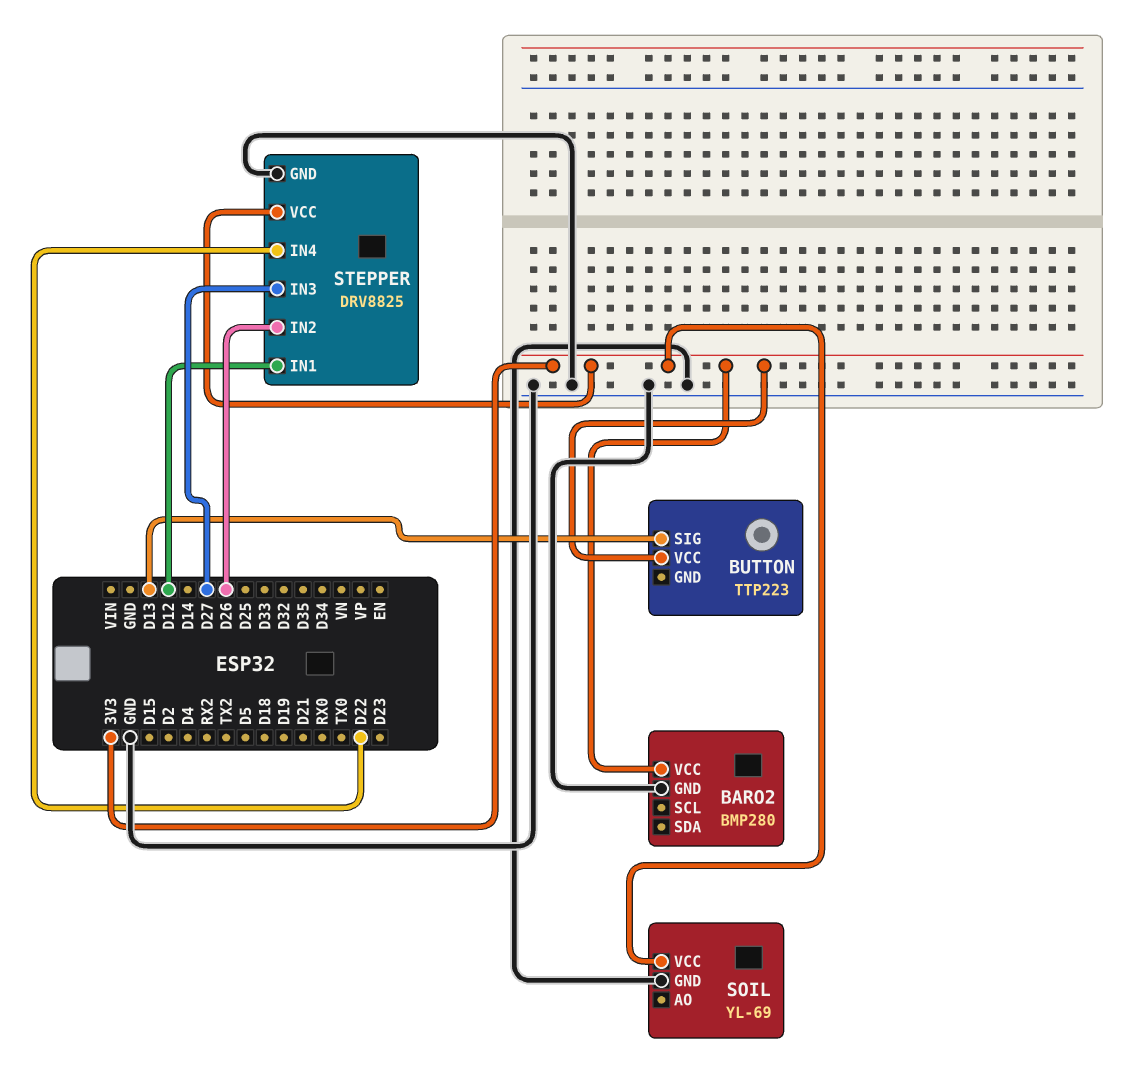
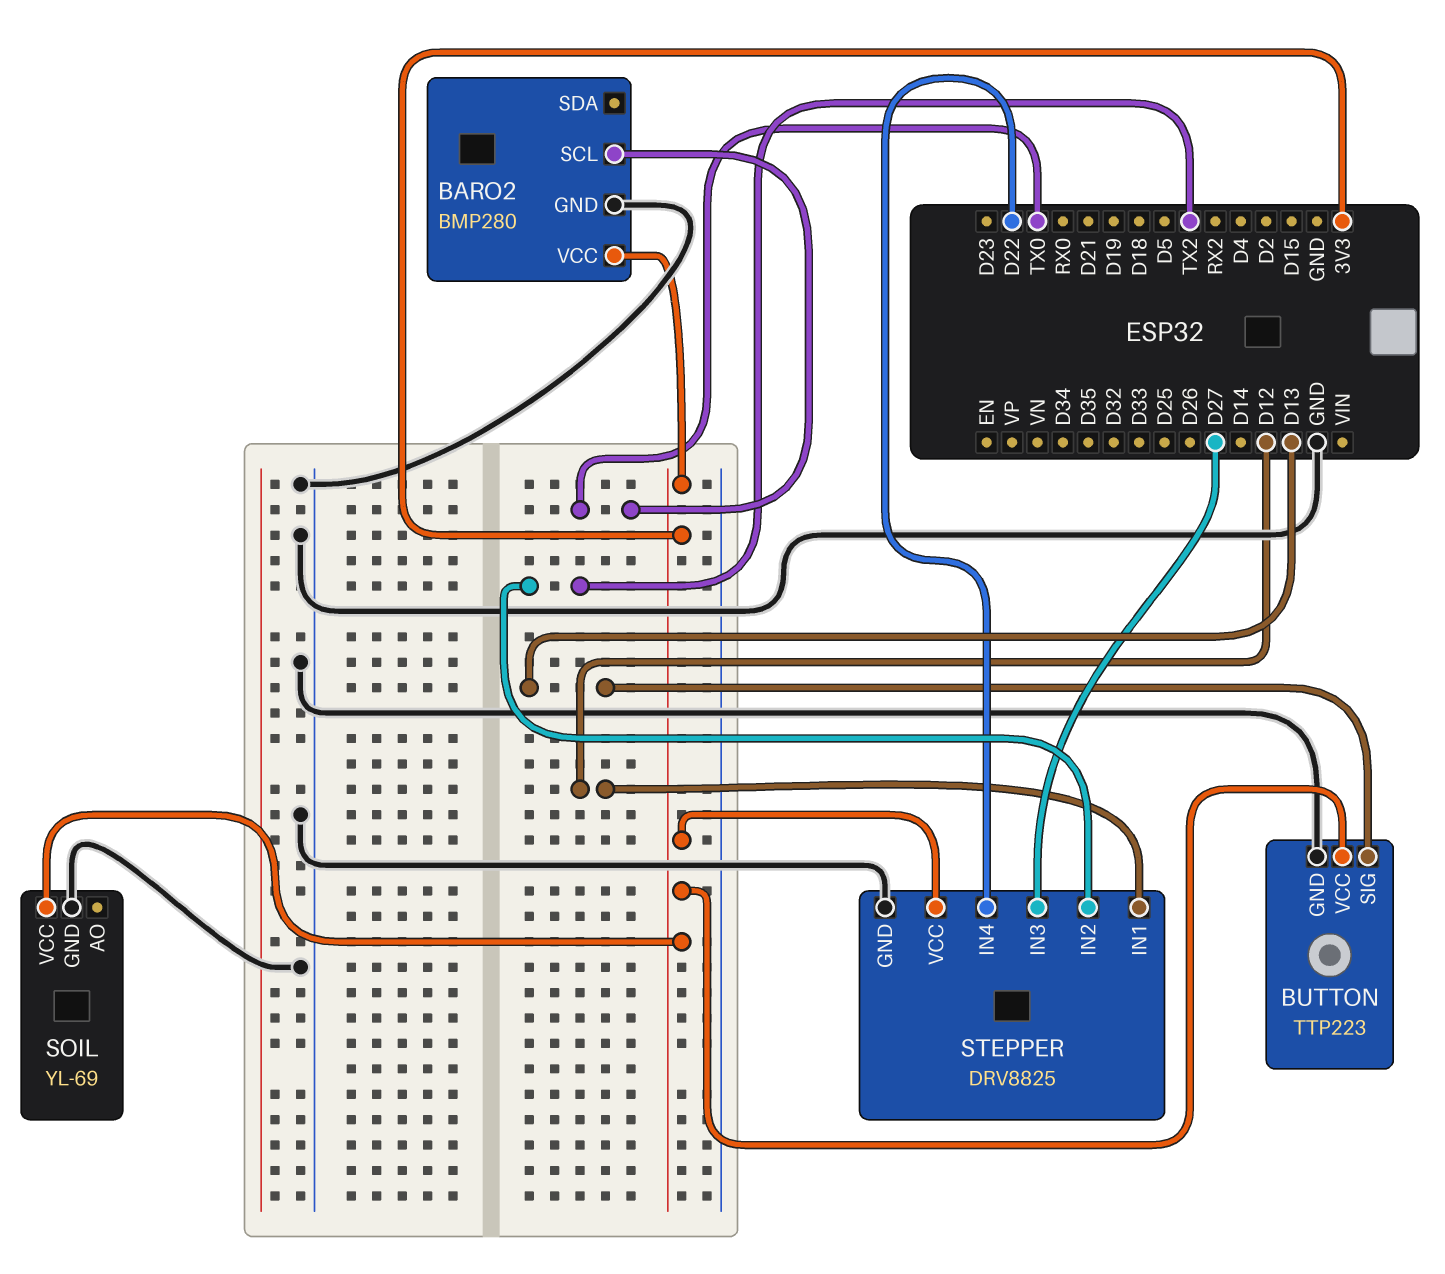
BARO2 pin SCL: none -> TX0
BUTTON pin GND: none -> GND
STEPPER pin IN2: D26 -> TX2

